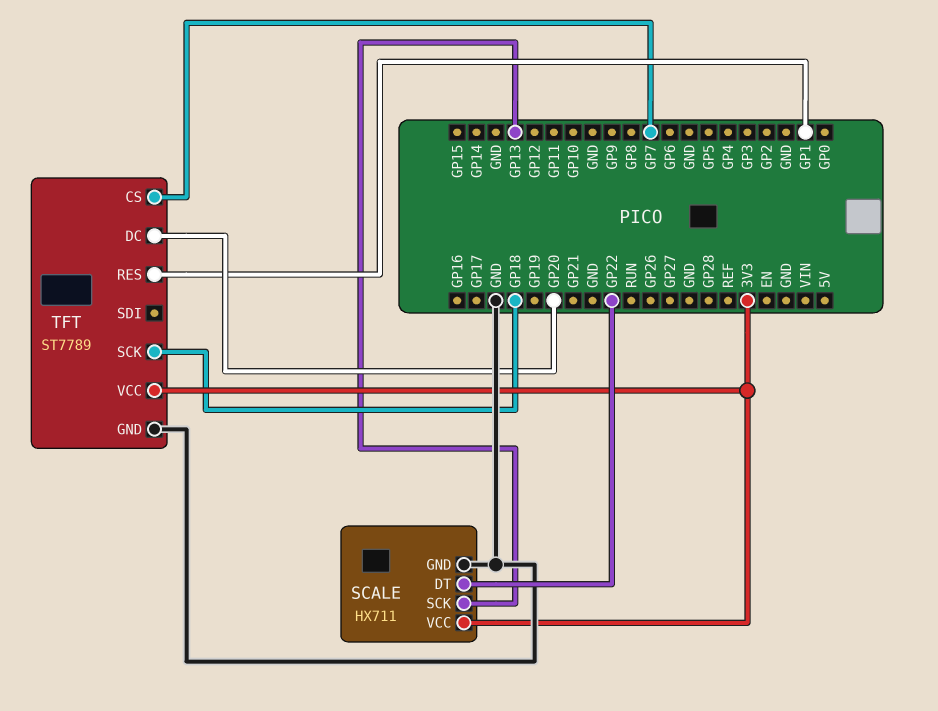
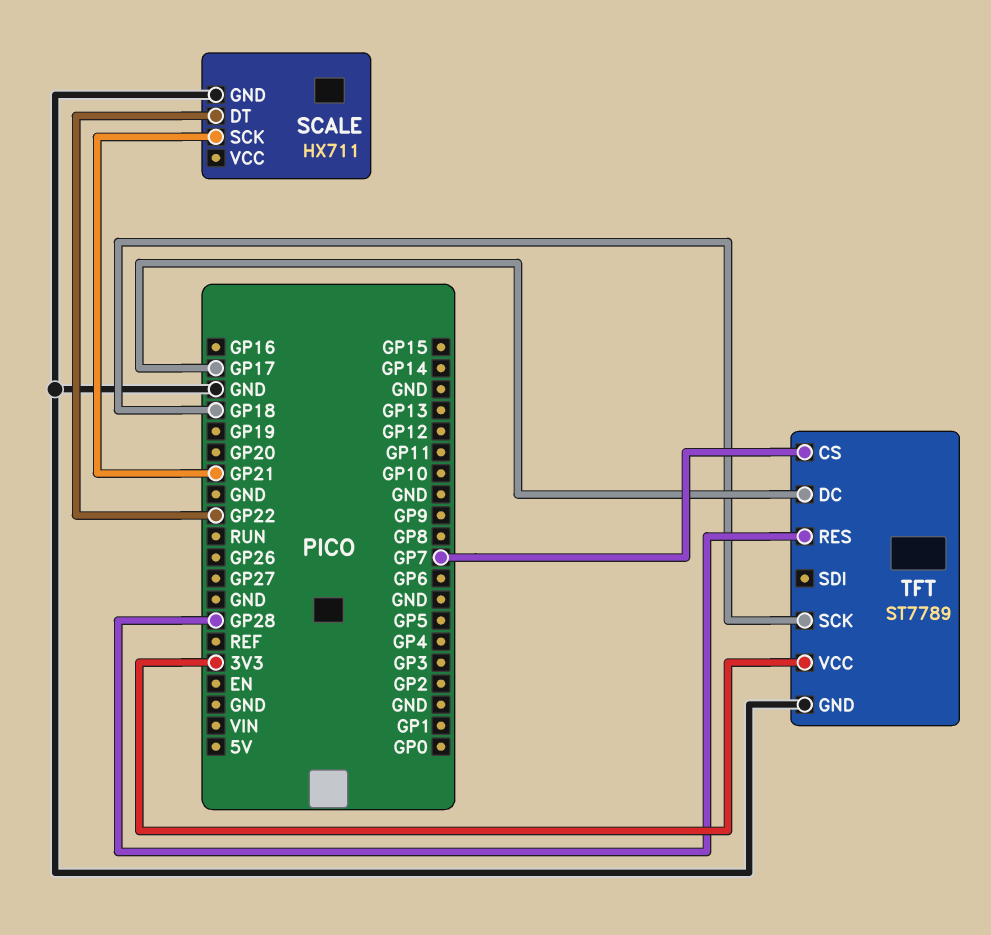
SCALE pin SCK: GP13 -> GP21
SCALE pin VCC: 3V3 -> none
TFT pin DC: GP20 -> GP17
TFT pin RES: GP1 -> GP28

